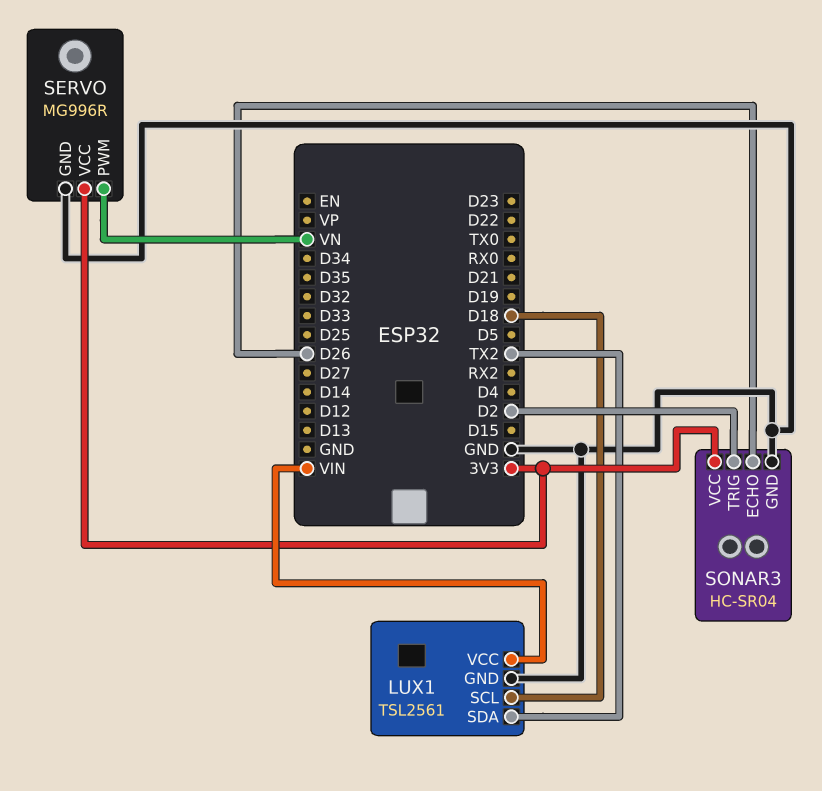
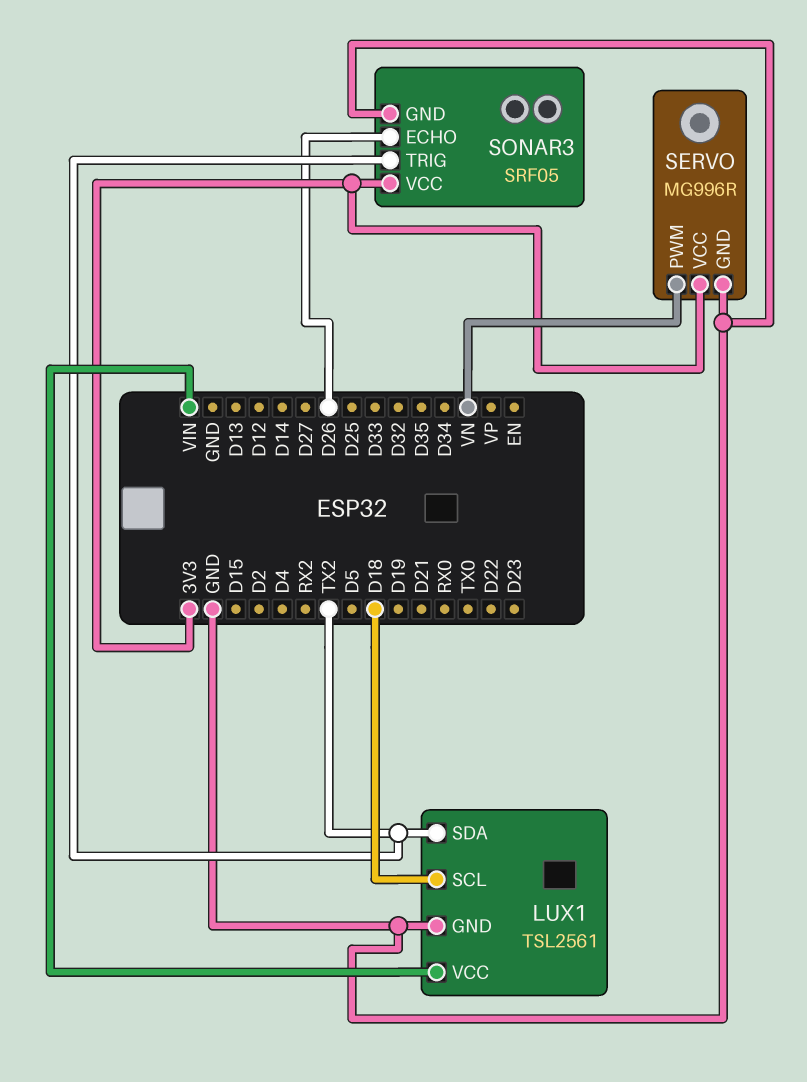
SONAR3: HC-SR04 -> SRF05
SONAR3 pin TRIG: D2 -> TX2

